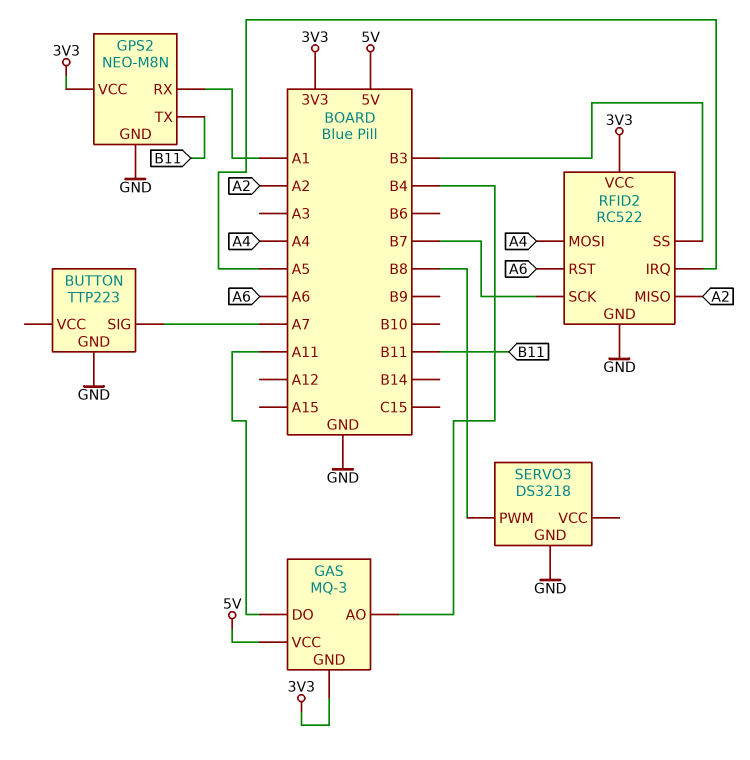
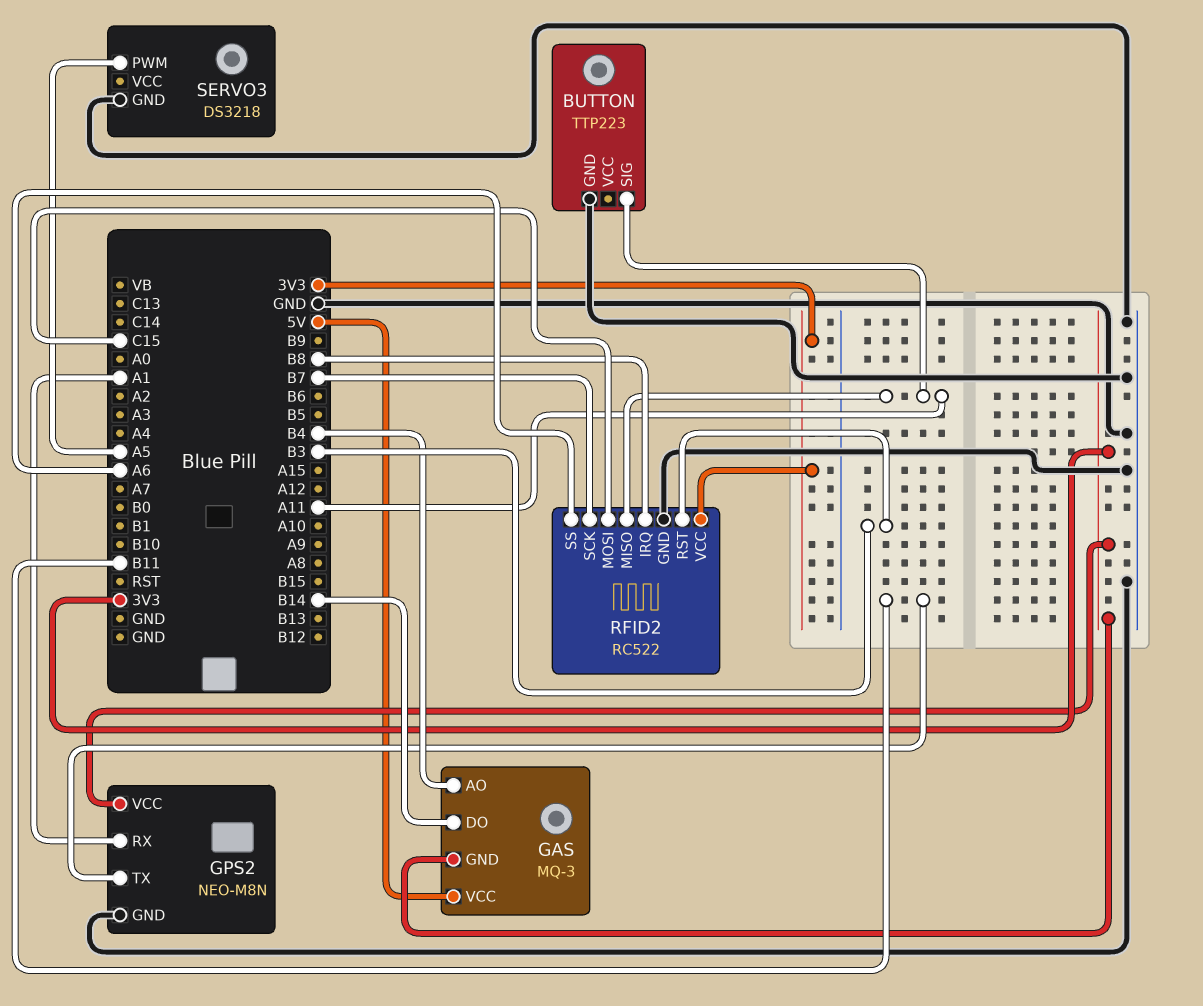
BUTTON pin SIG: A7 -> A11
GAS pin DO: A11 -> B14
RFID2 pin IRQ: A5 -> B8
RFID2 pin MISO: A2 -> A11
RFID2 pin MOSI: A4 -> C15
RFID2 pin RST: A6 -> B3
RFID2 pin SS: B3 -> A6
SERVO3 pin PWM: B8 -> A5

